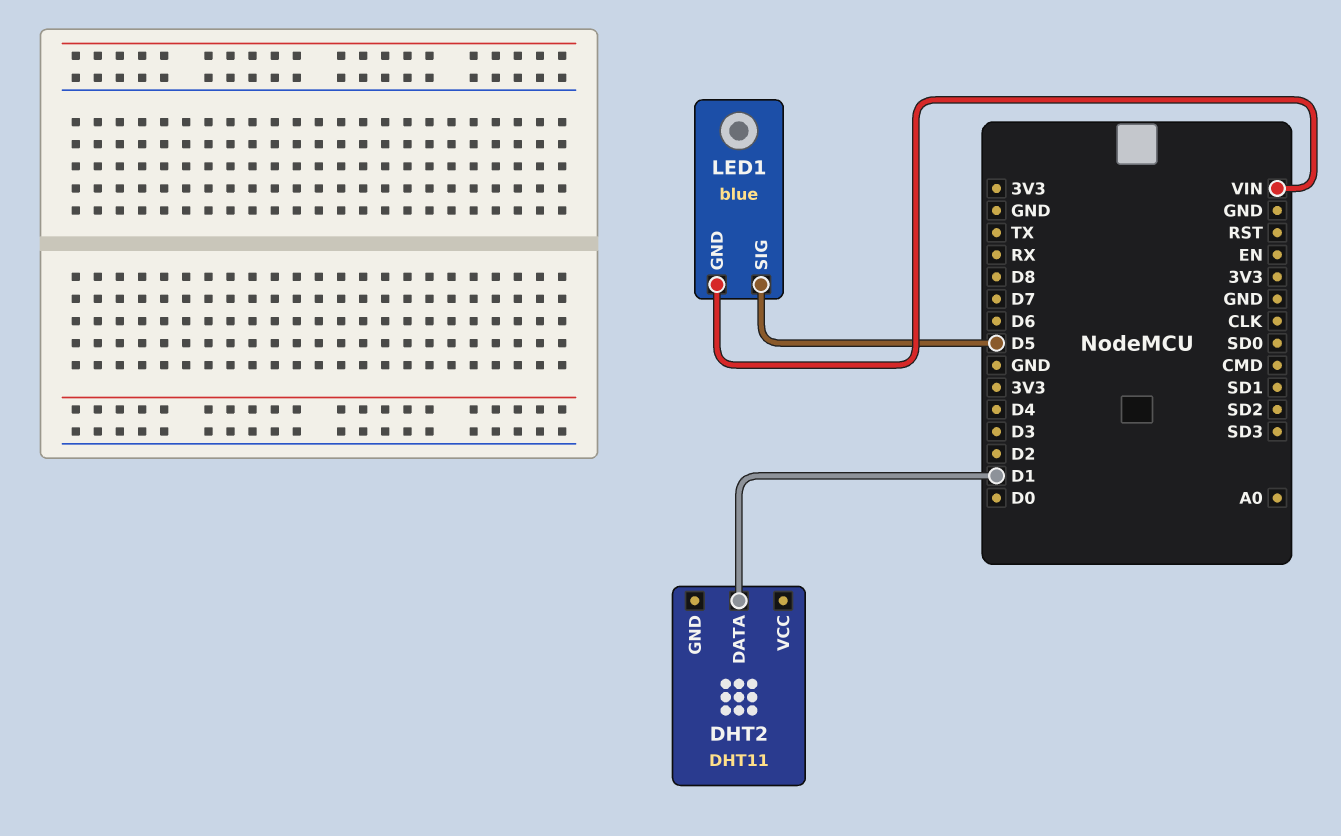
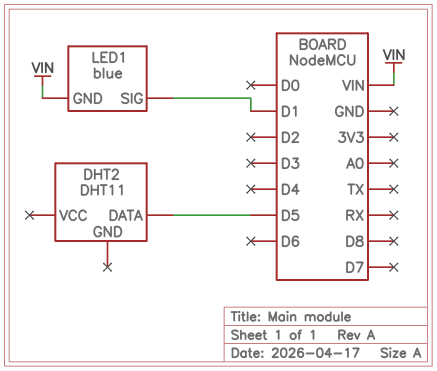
DHT2 pin DATA: D1 -> D5
LED1 pin SIG: D5 -> D1

